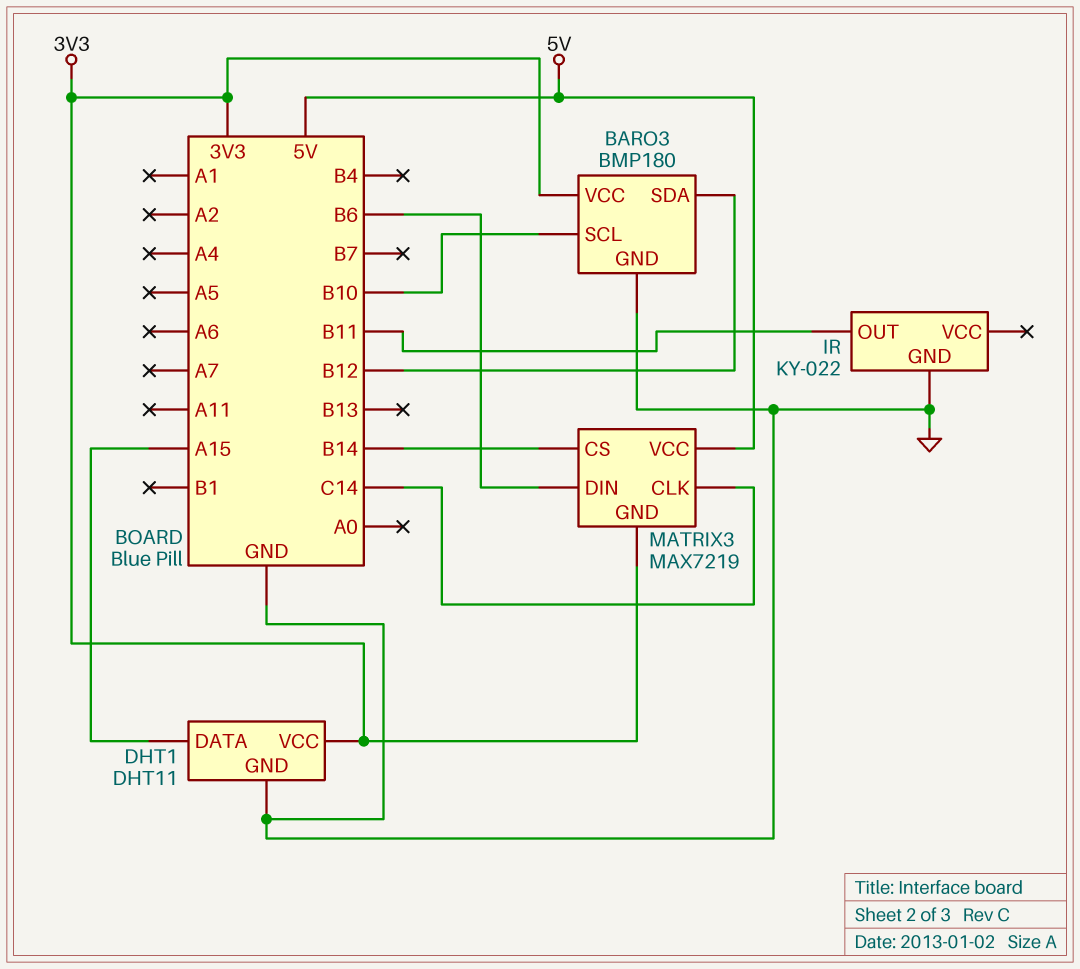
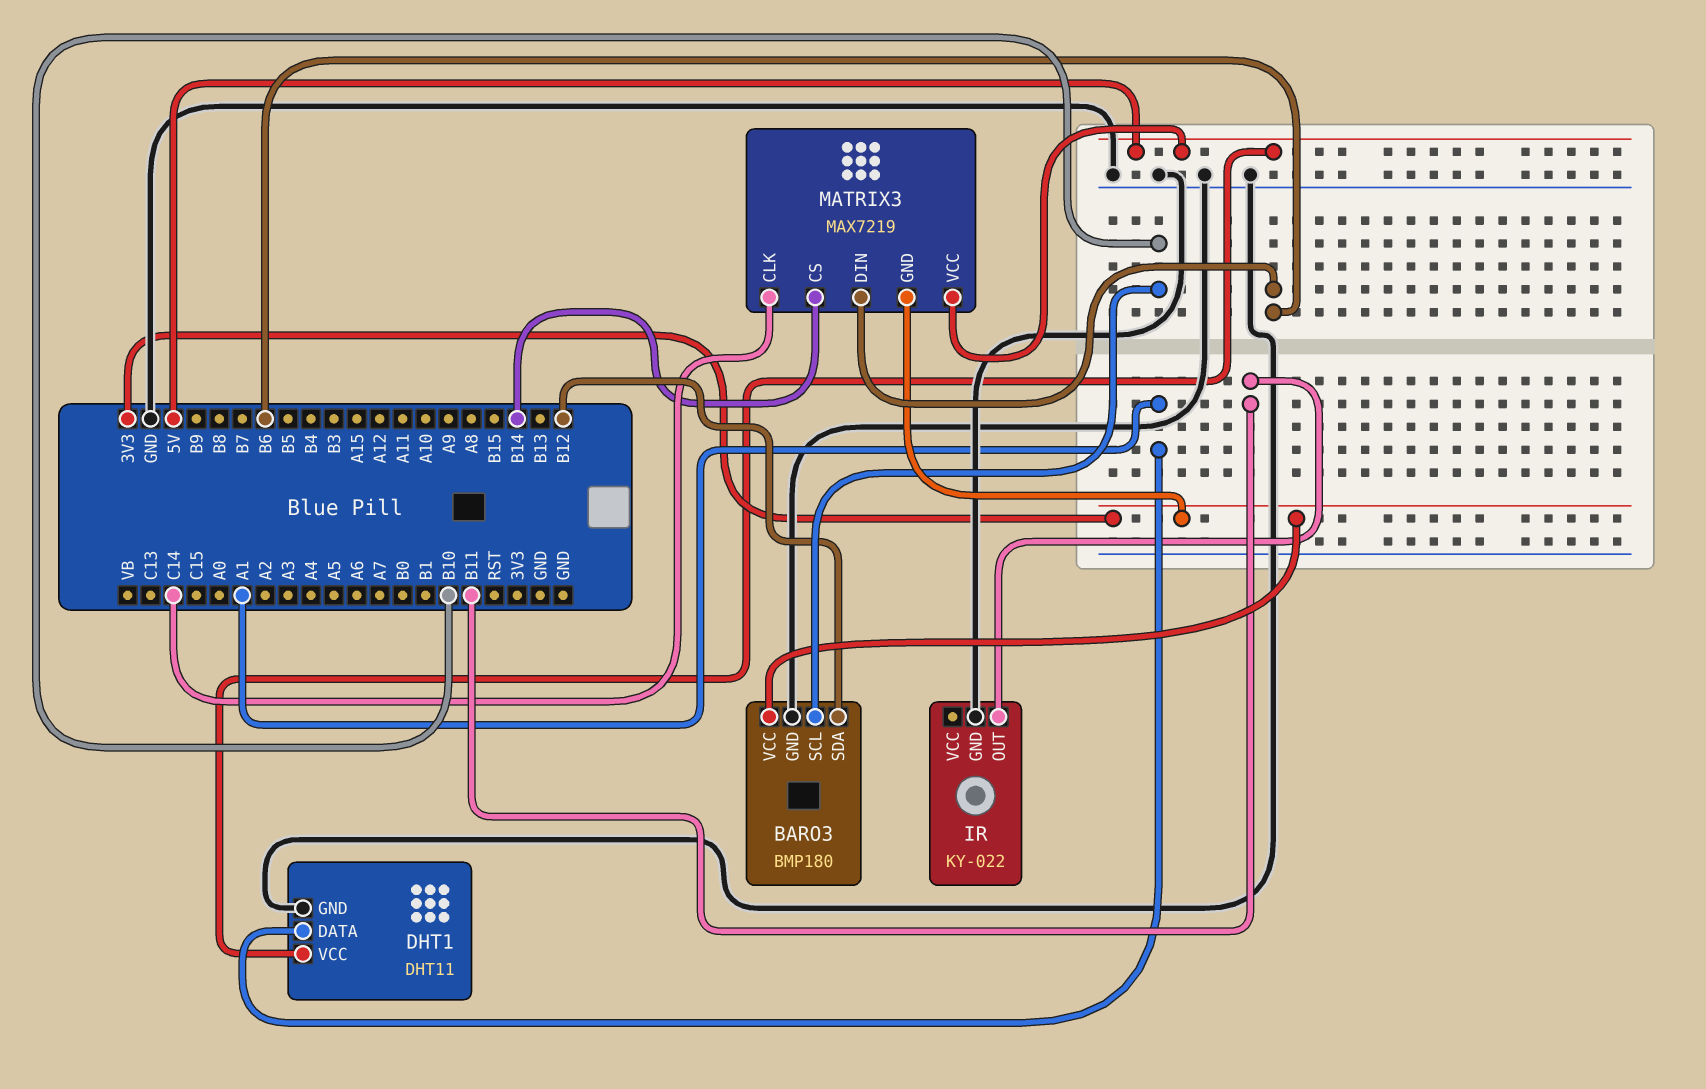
DHT1 pin DATA: A15 -> A1
DHT1 pin VCC: 3V3 -> 5V

